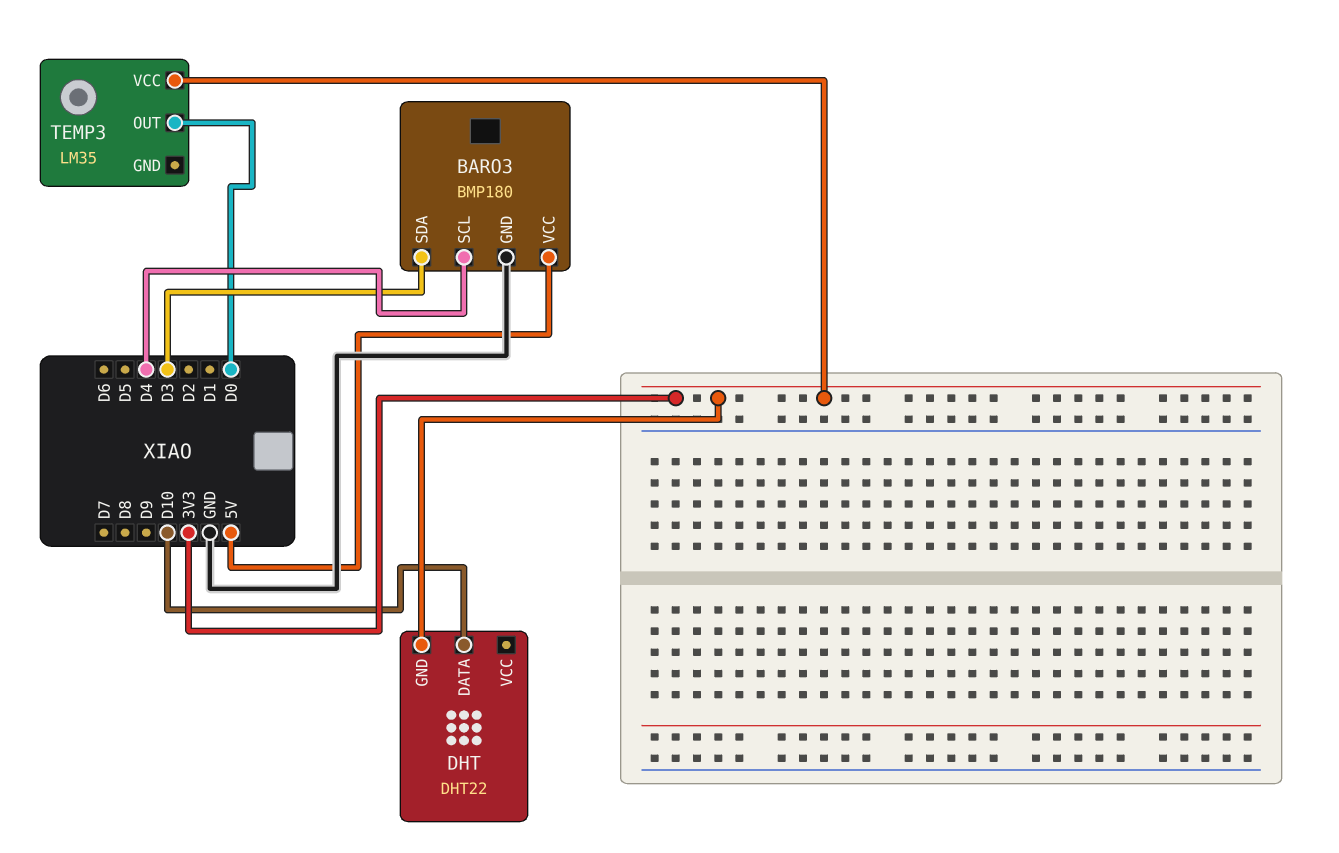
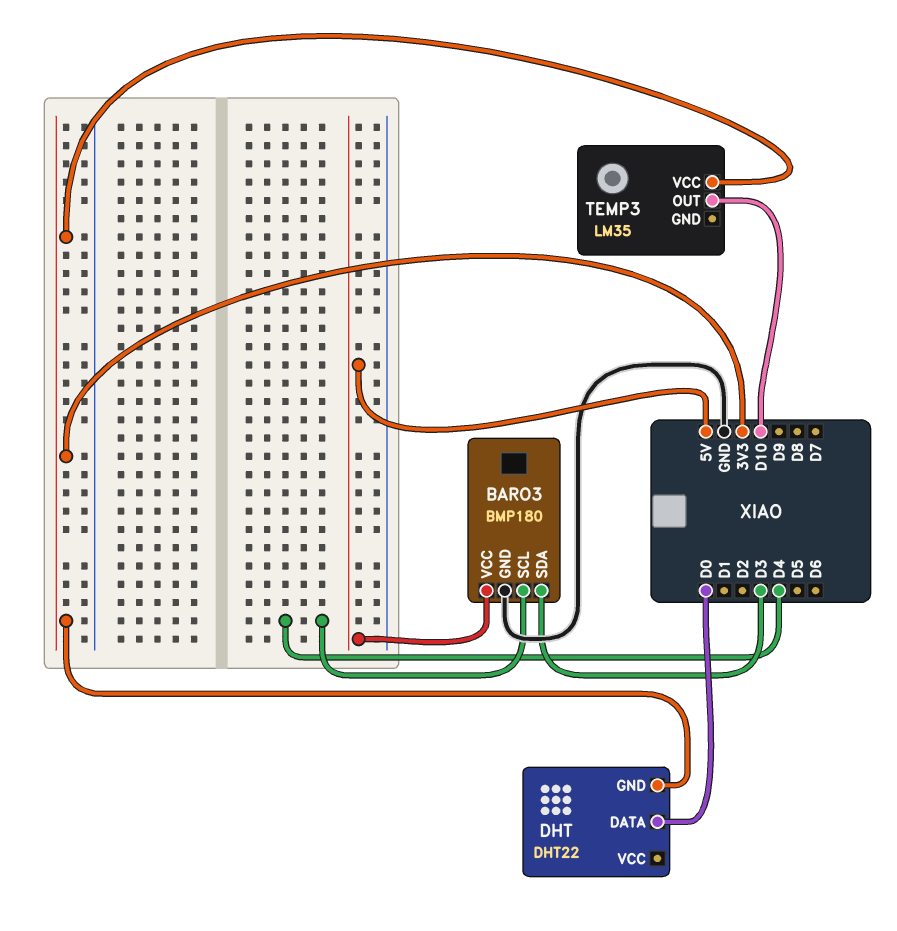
DHT pin DATA: D10 -> D0
TEMP3 pin OUT: D0 -> D10

